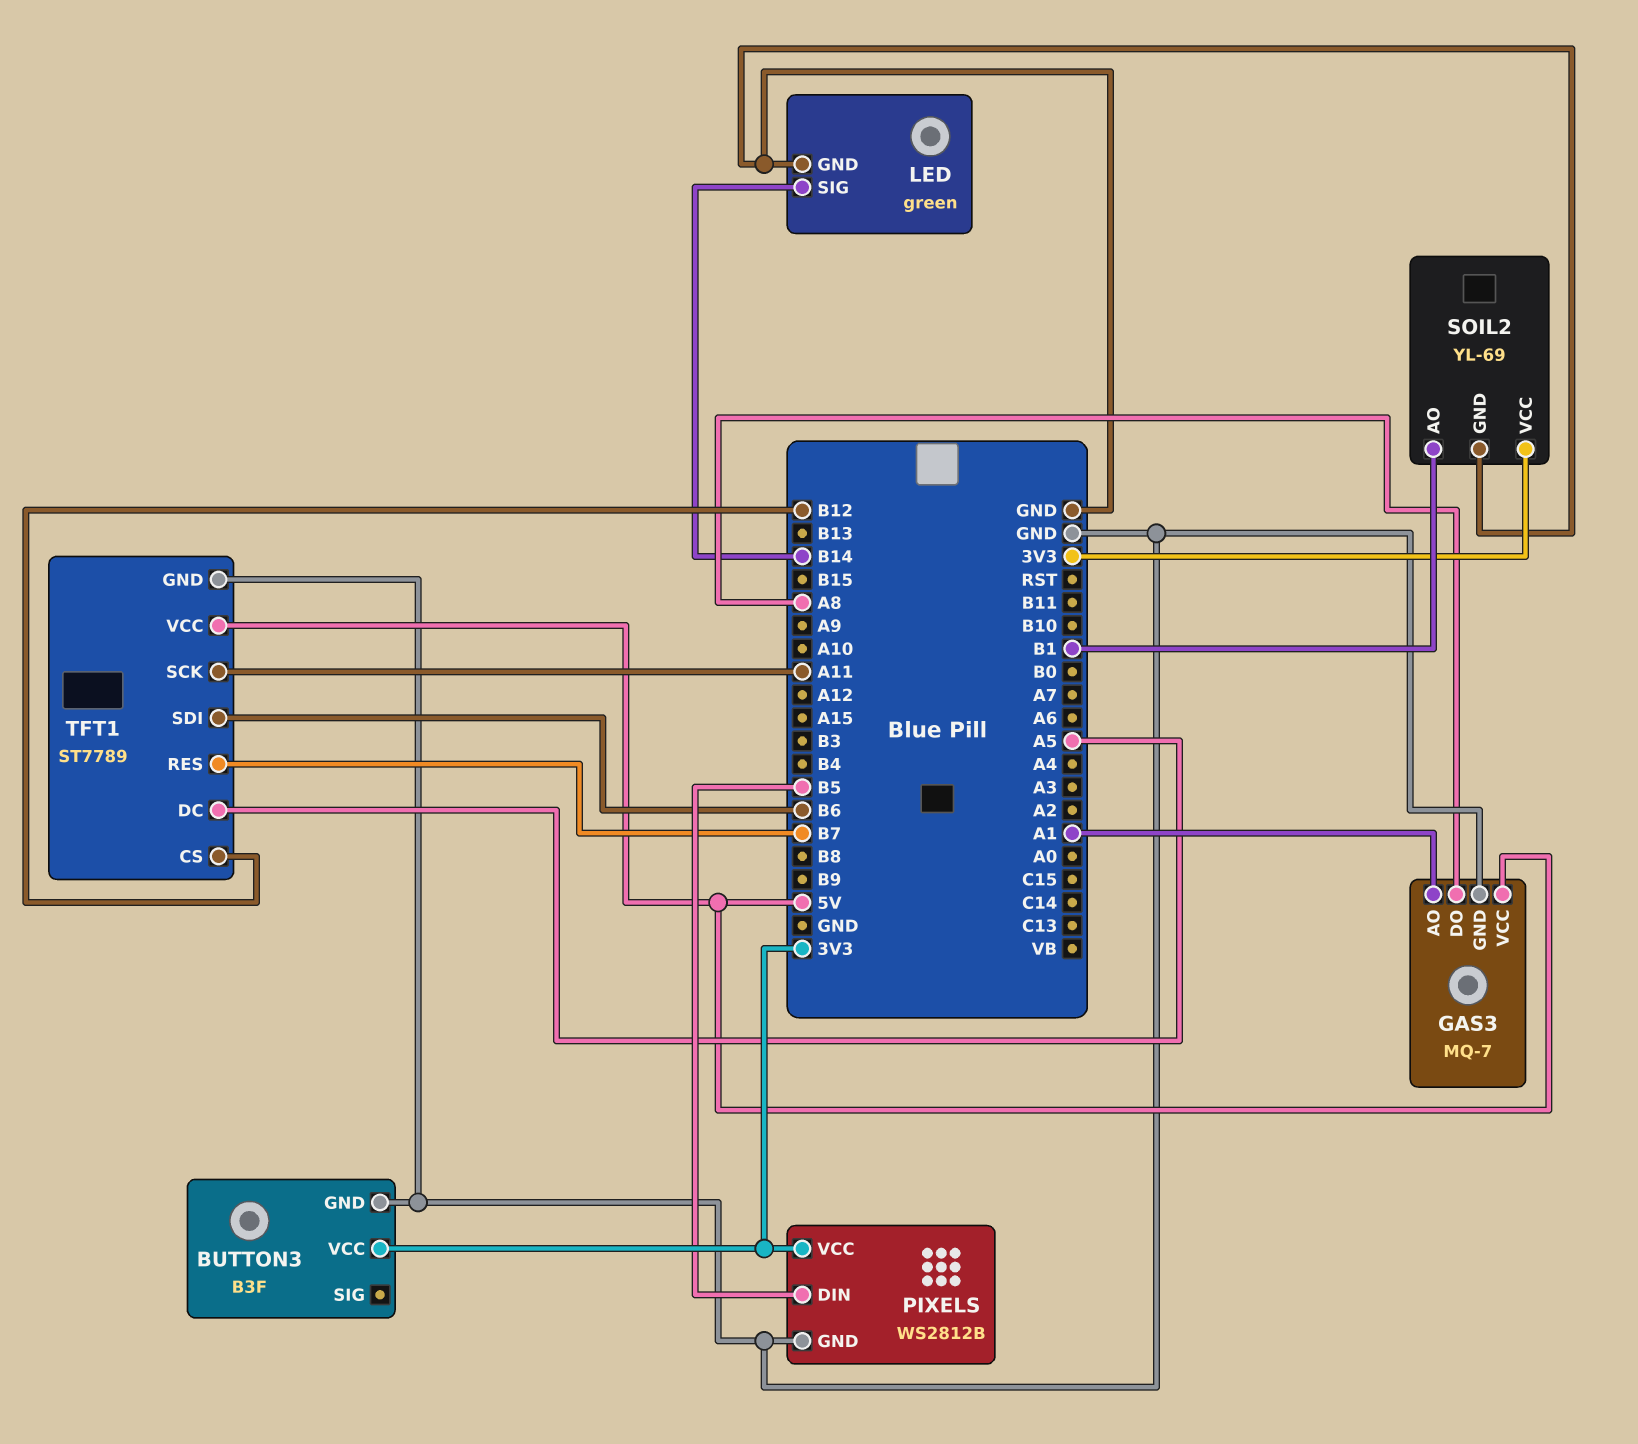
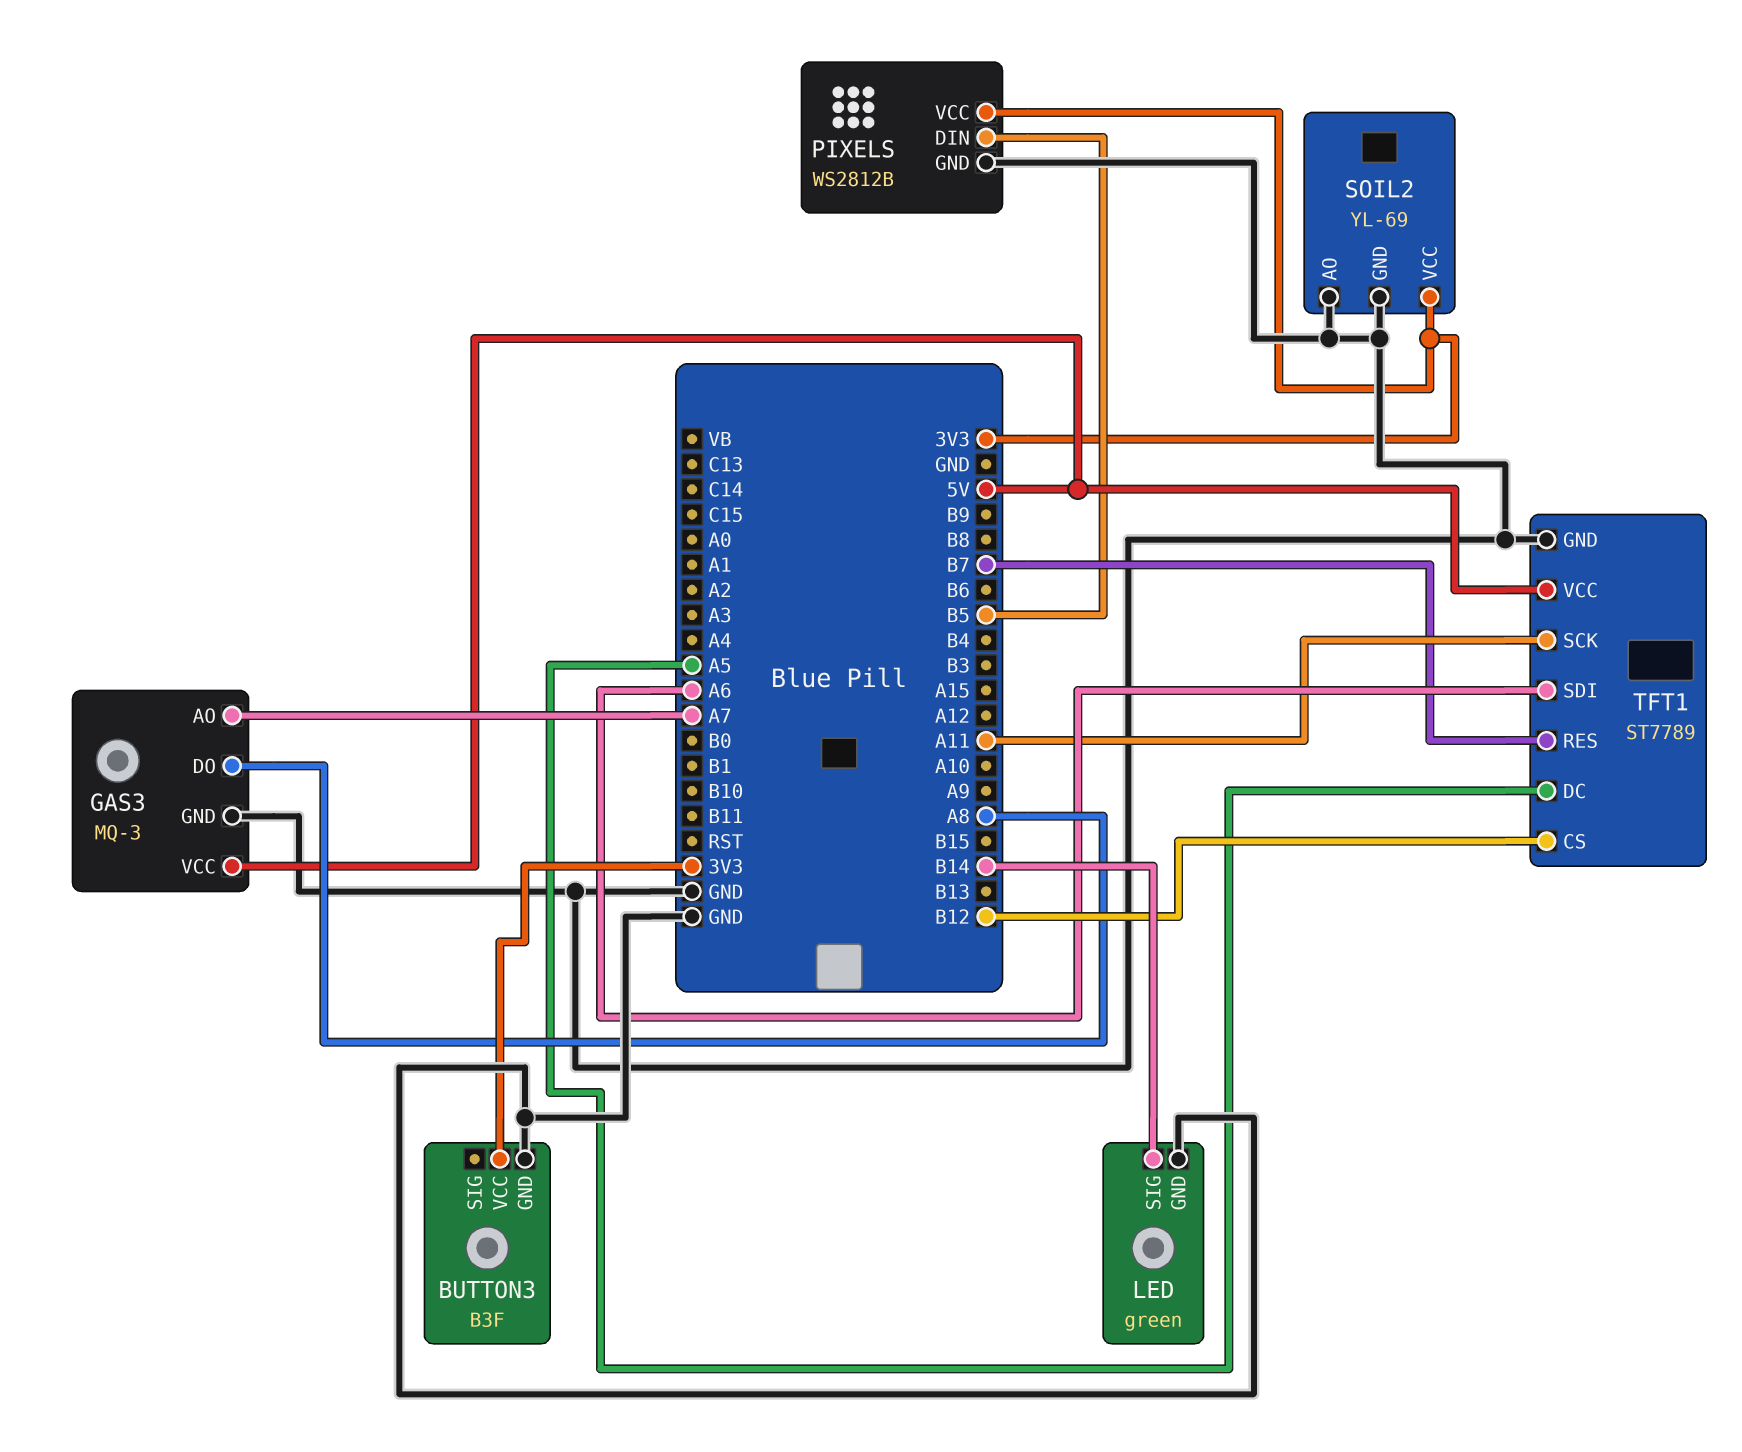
GAS3: MQ-7 -> MQ-3
GAS3 pin AO: A1 -> A7
SOIL2 pin AO: B1 -> GND
TFT1 pin SDI: B6 -> A6

